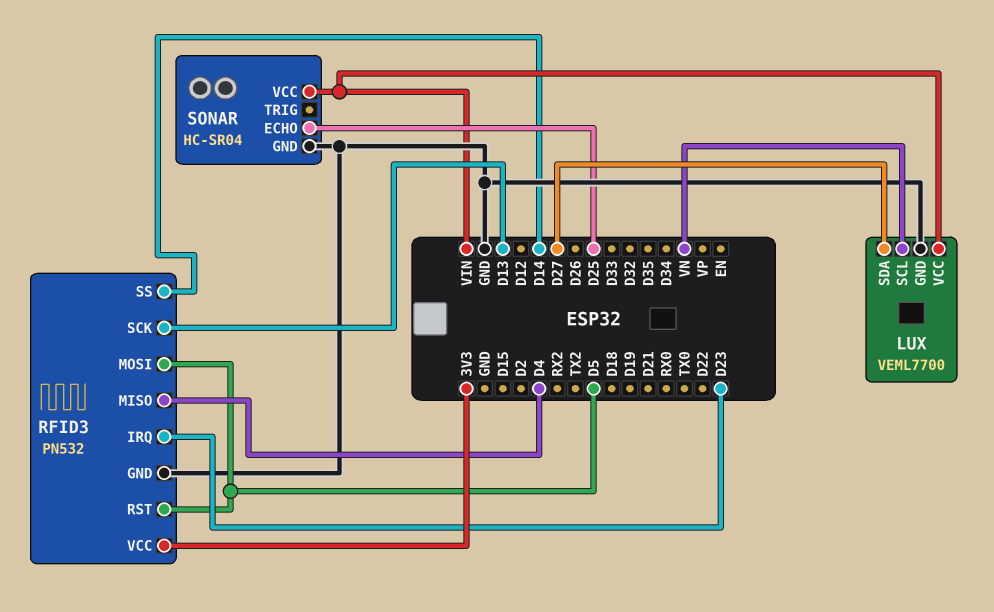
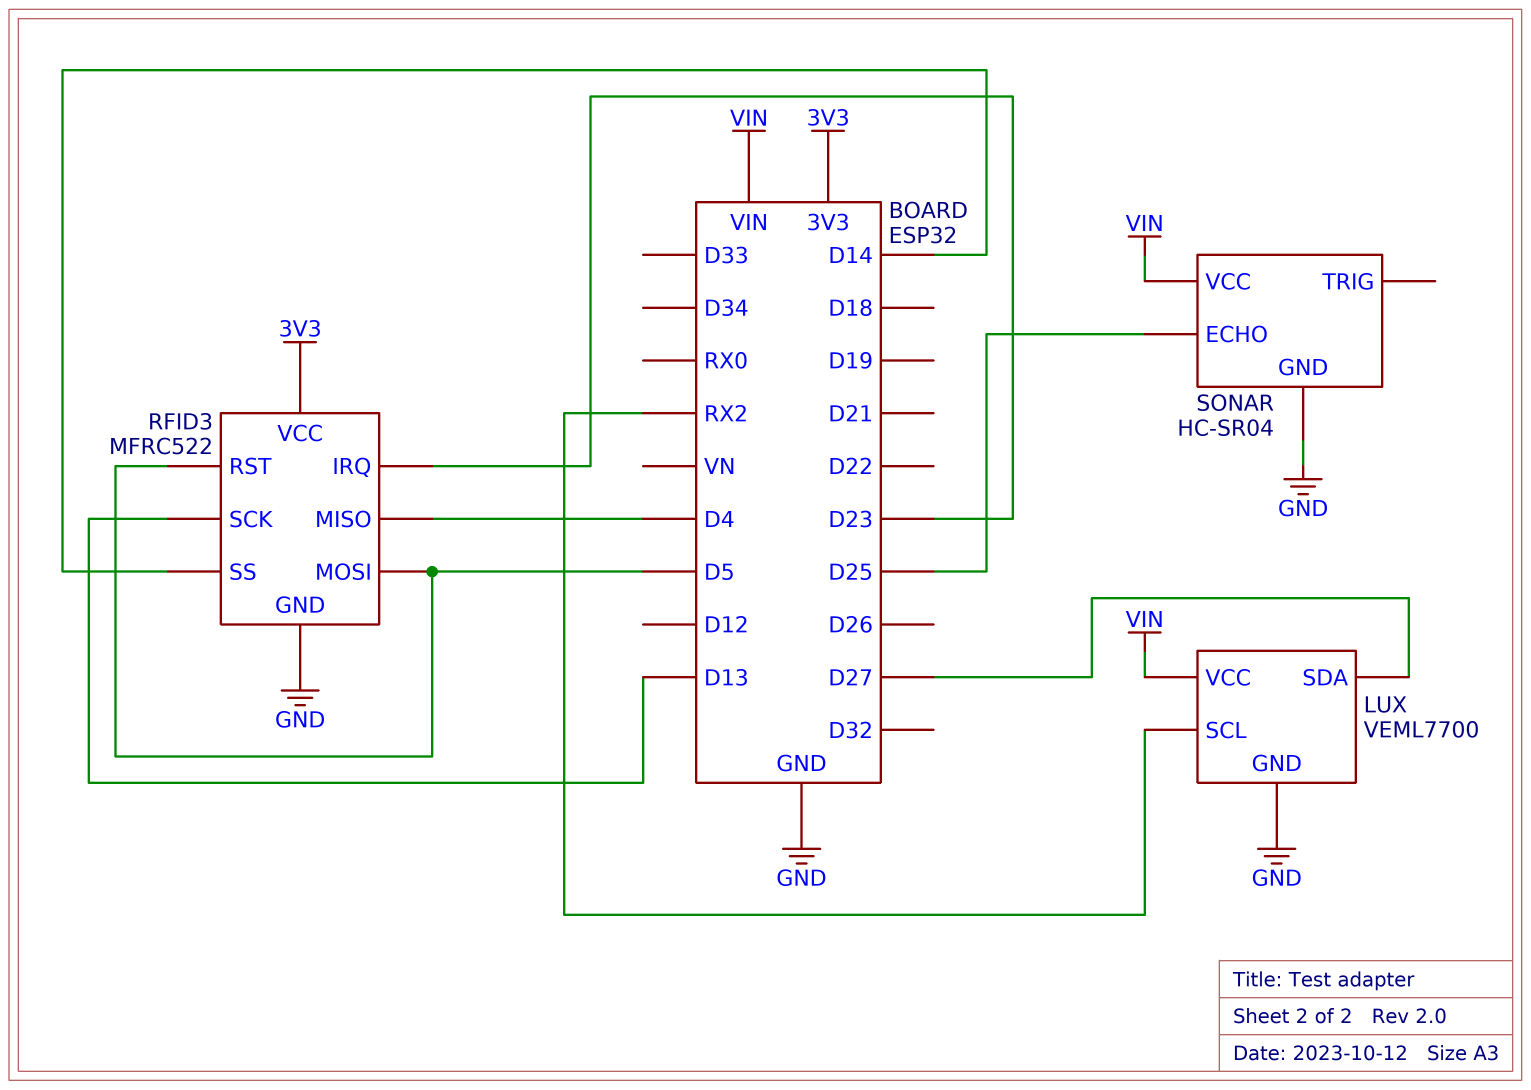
LUX pin SCL: VN -> RX2
RFID3: PN532 -> MFRC522

